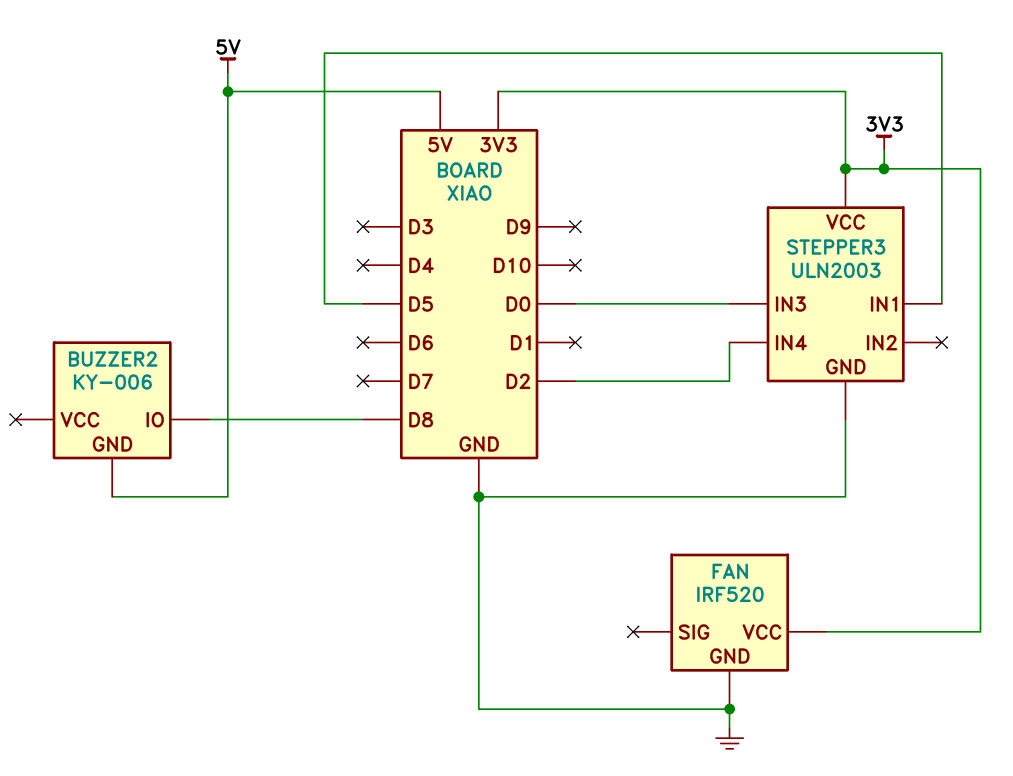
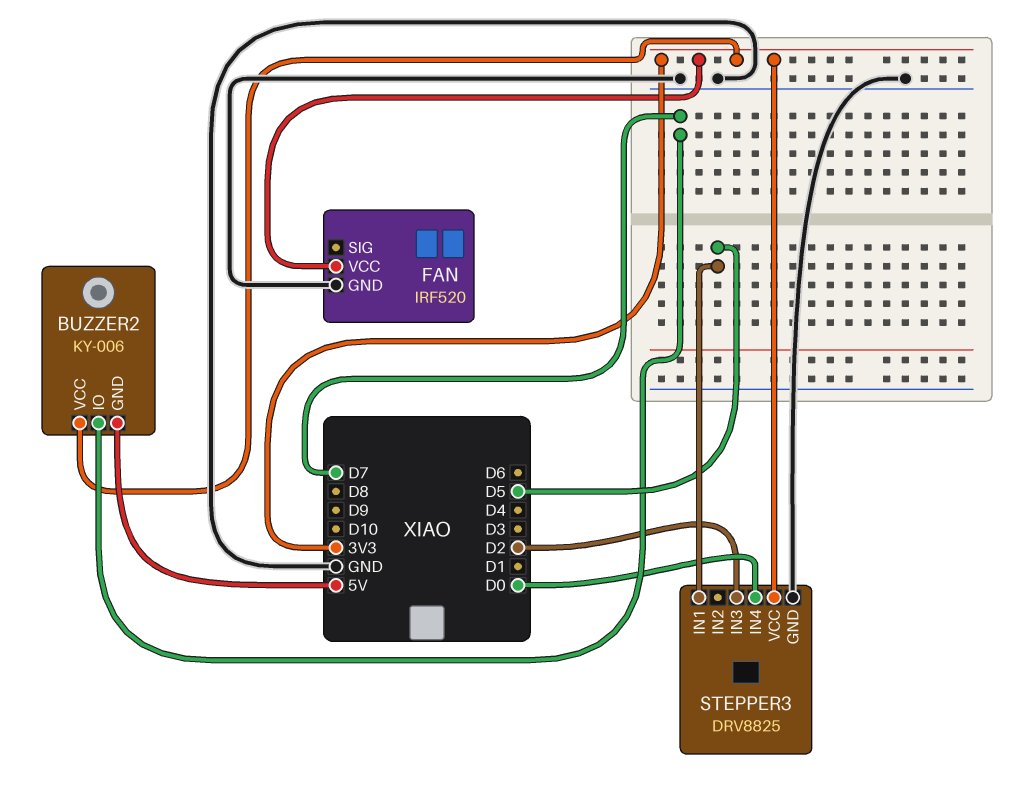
BUZZER2 pin IO: D8 -> D7
BUZZER2 pin VCC: none -> 3V3
STEPPER3: ULN2003 -> DRV8825
STEPPER3 pin IN3: D0 -> D2
STEPPER3 pin IN4: D2 -> D0

